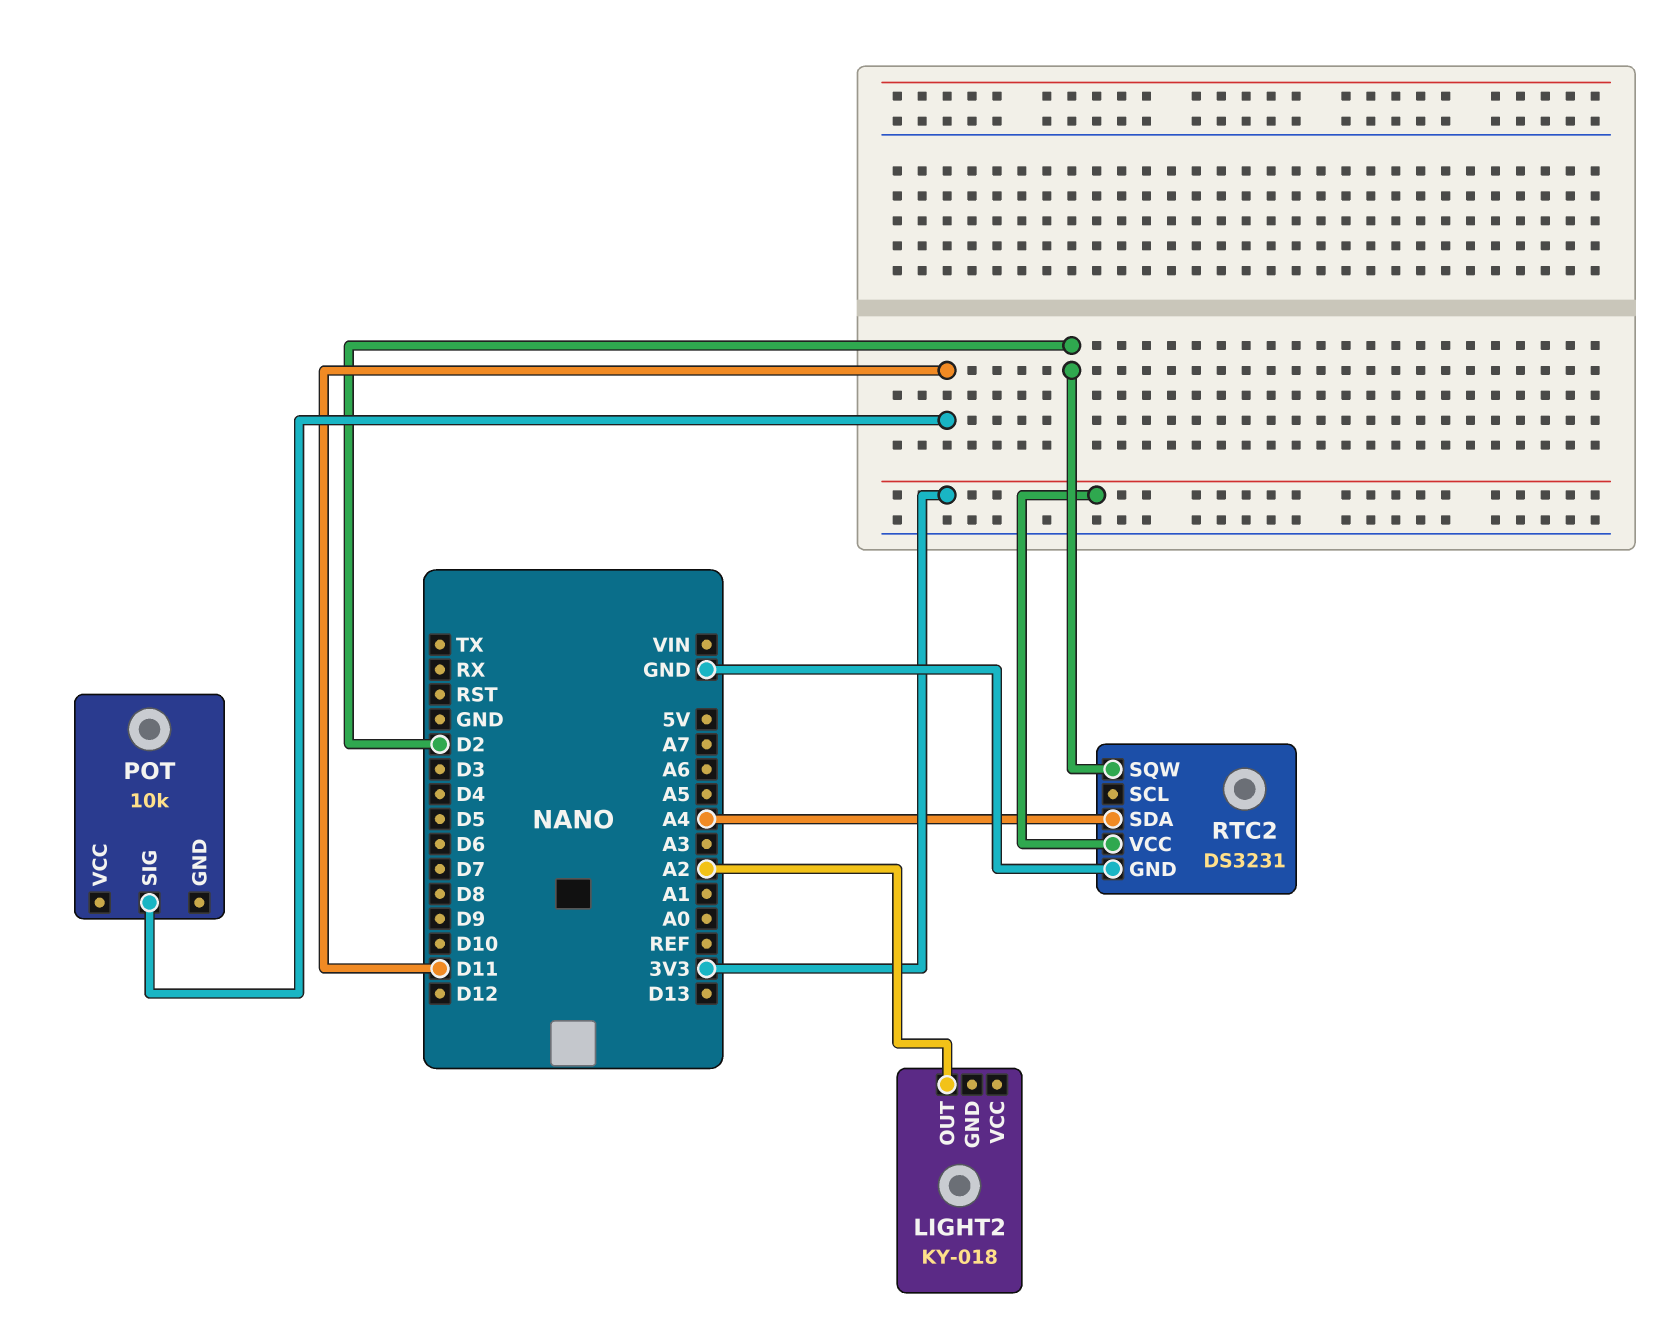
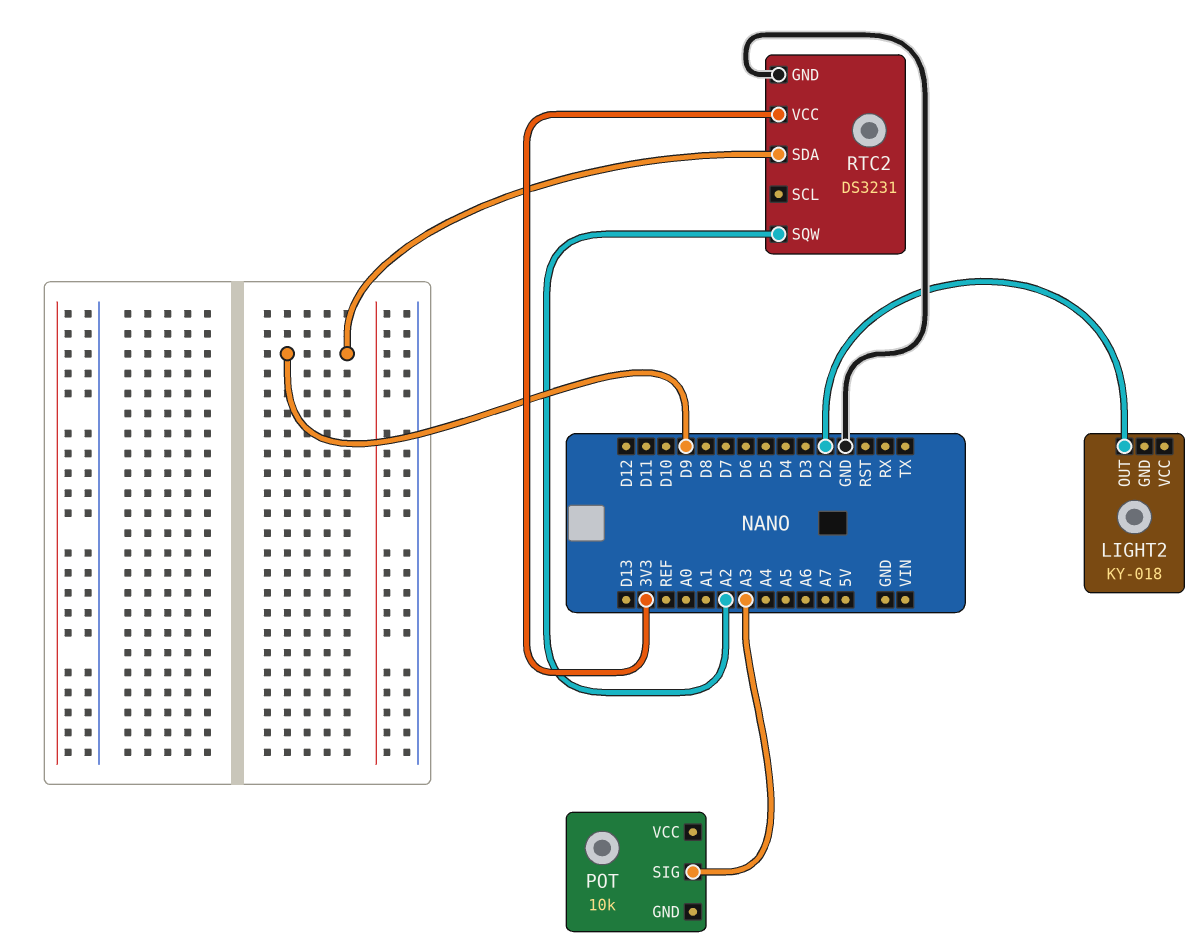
LIGHT2 pin OUT: A2 -> D2
POT pin SIG: D11 -> A3
RTC2 pin SDA: A4 -> D9
RTC2 pin SQW: D2 -> A2

